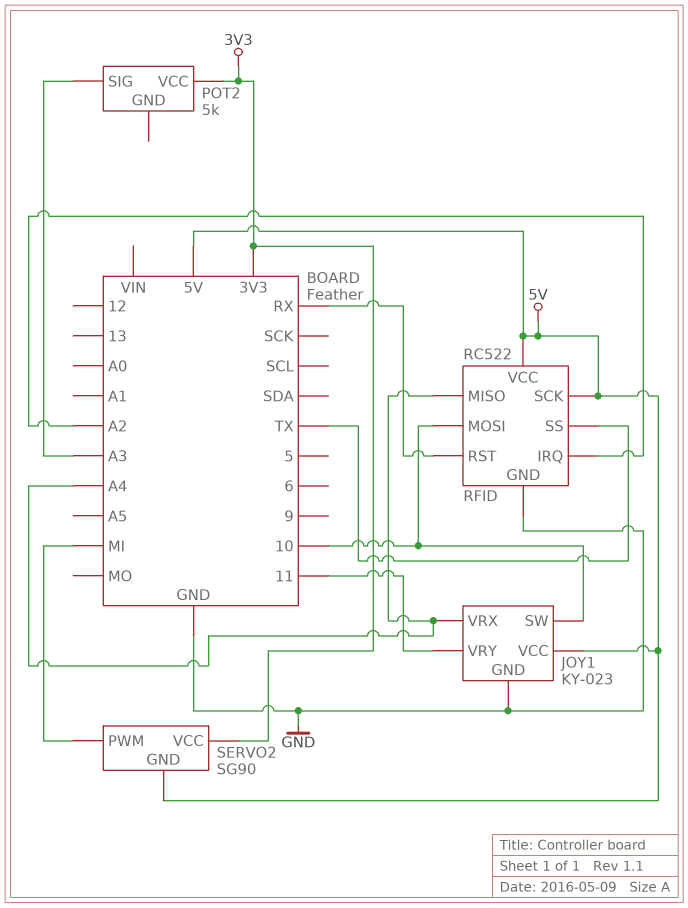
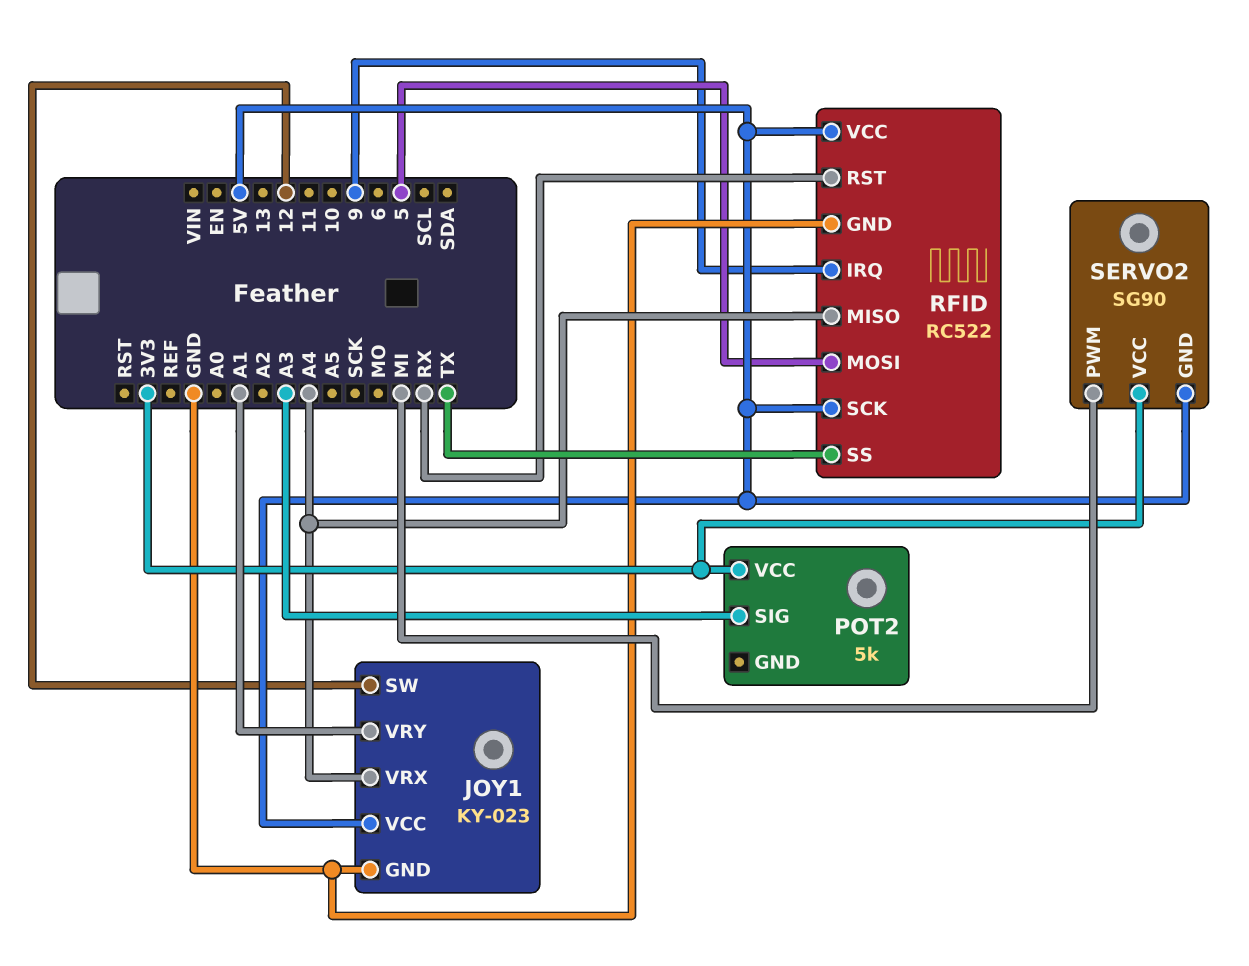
JOY1 pin SW: 10 -> 12
JOY1 pin VRY: 11 -> A1
RFID pin IRQ: A2 -> 9
RFID pin MOSI: 10 -> 5

